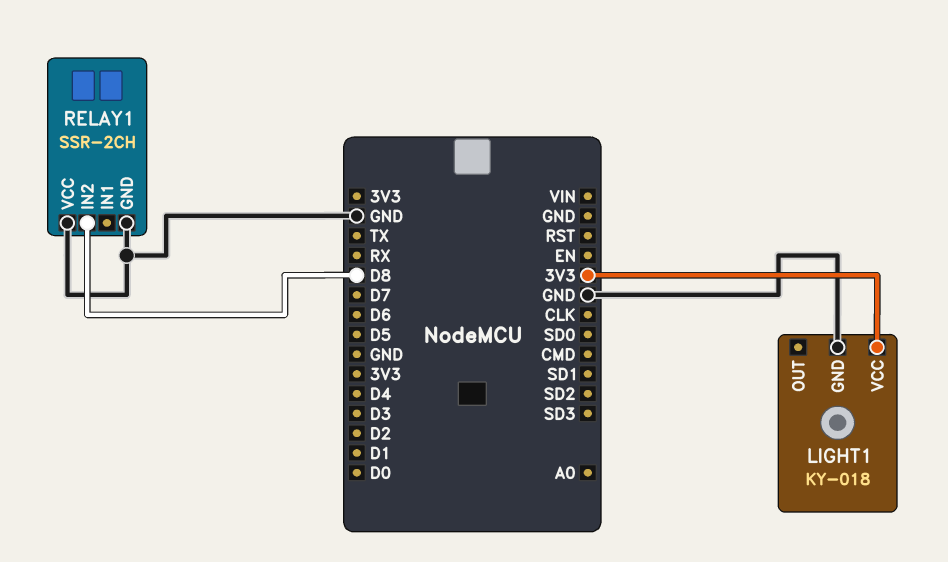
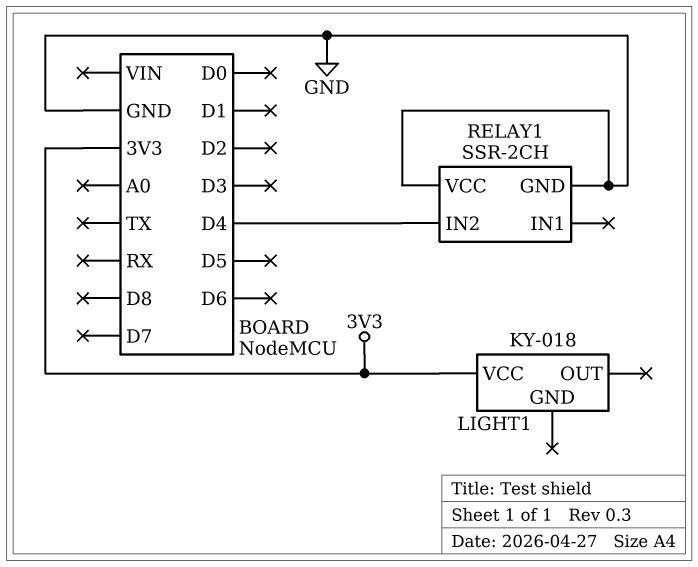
LIGHT1 pin GND: GND -> none
RELAY1 pin IN2: D8 -> D4

